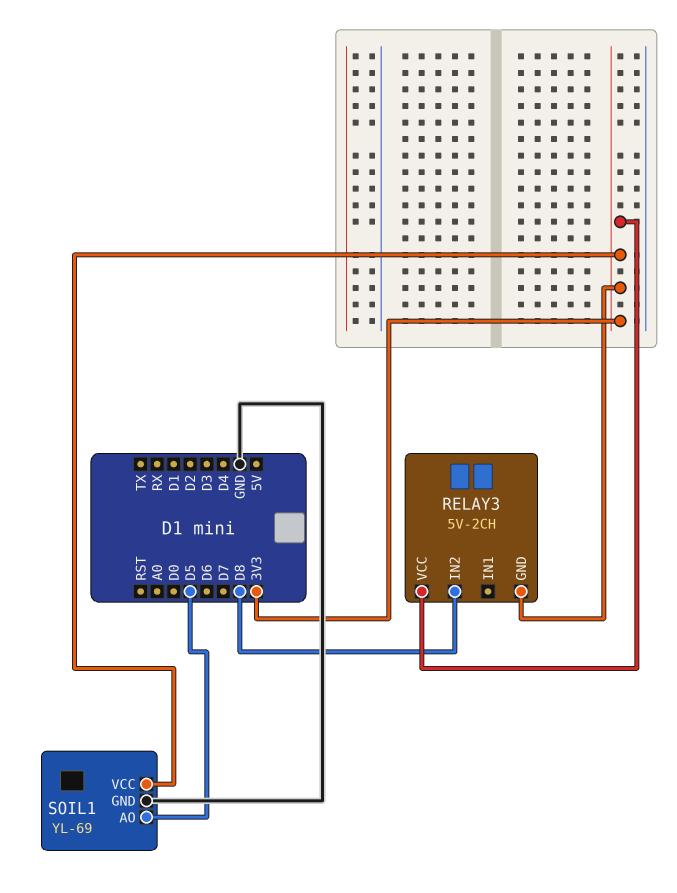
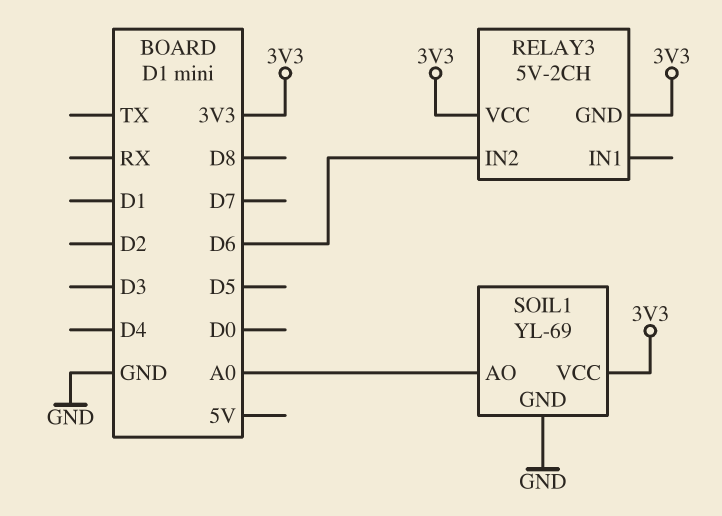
RELAY3 pin IN2: D8 -> D6
SOIL1 pin AO: D5 -> A0

